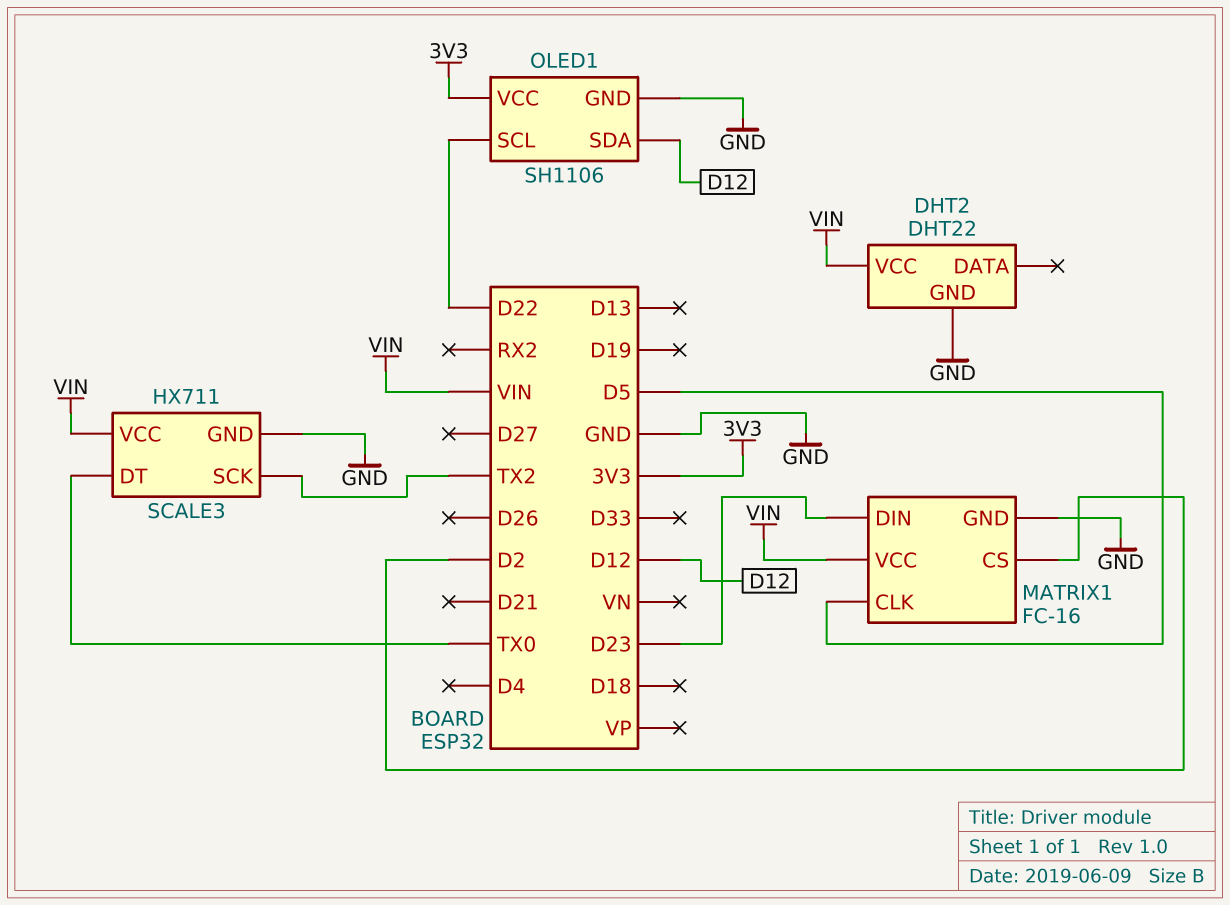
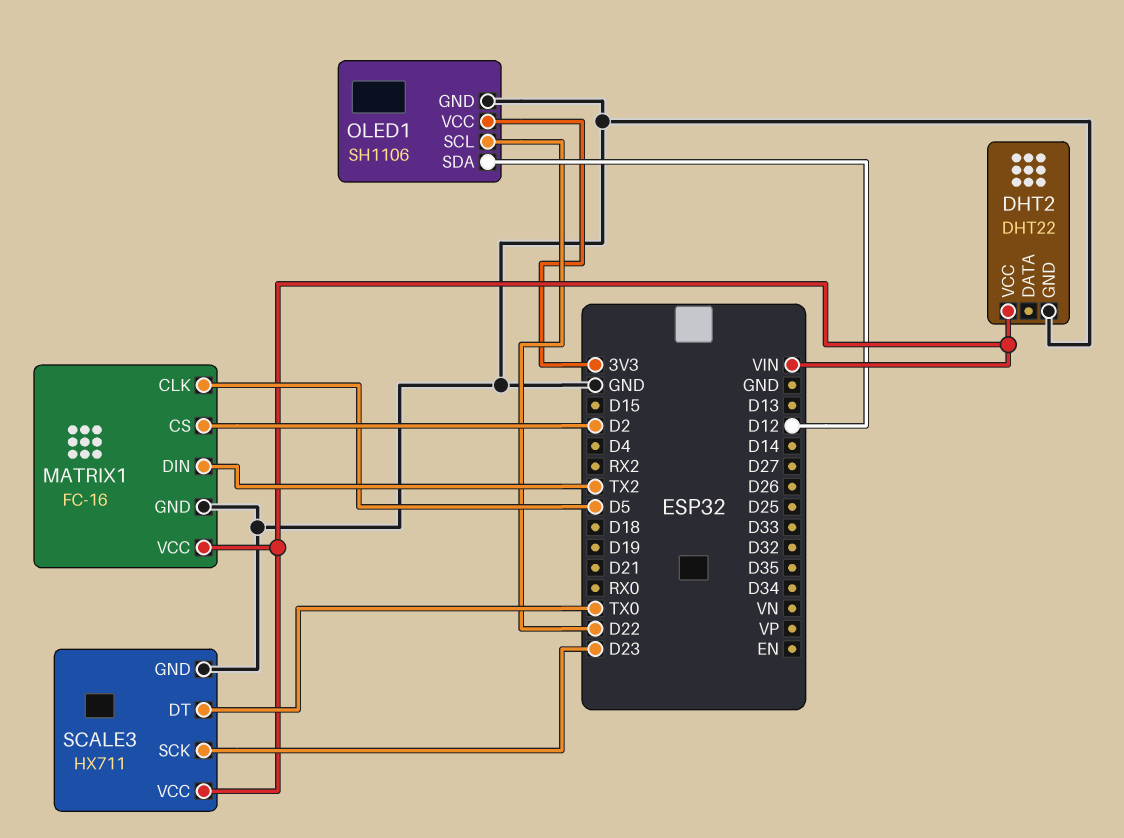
MATRIX1 pin DIN: D23 -> TX2
SCALE3 pin SCK: TX2 -> D23

